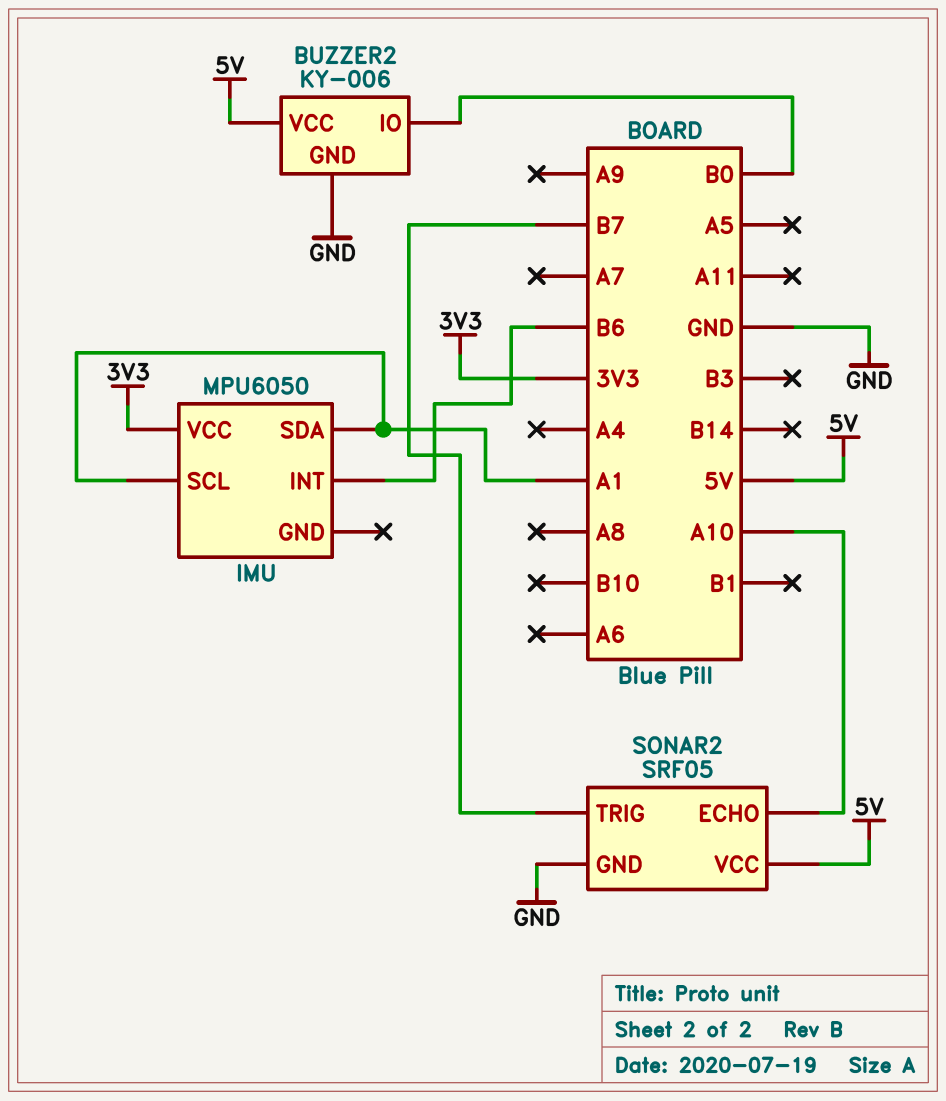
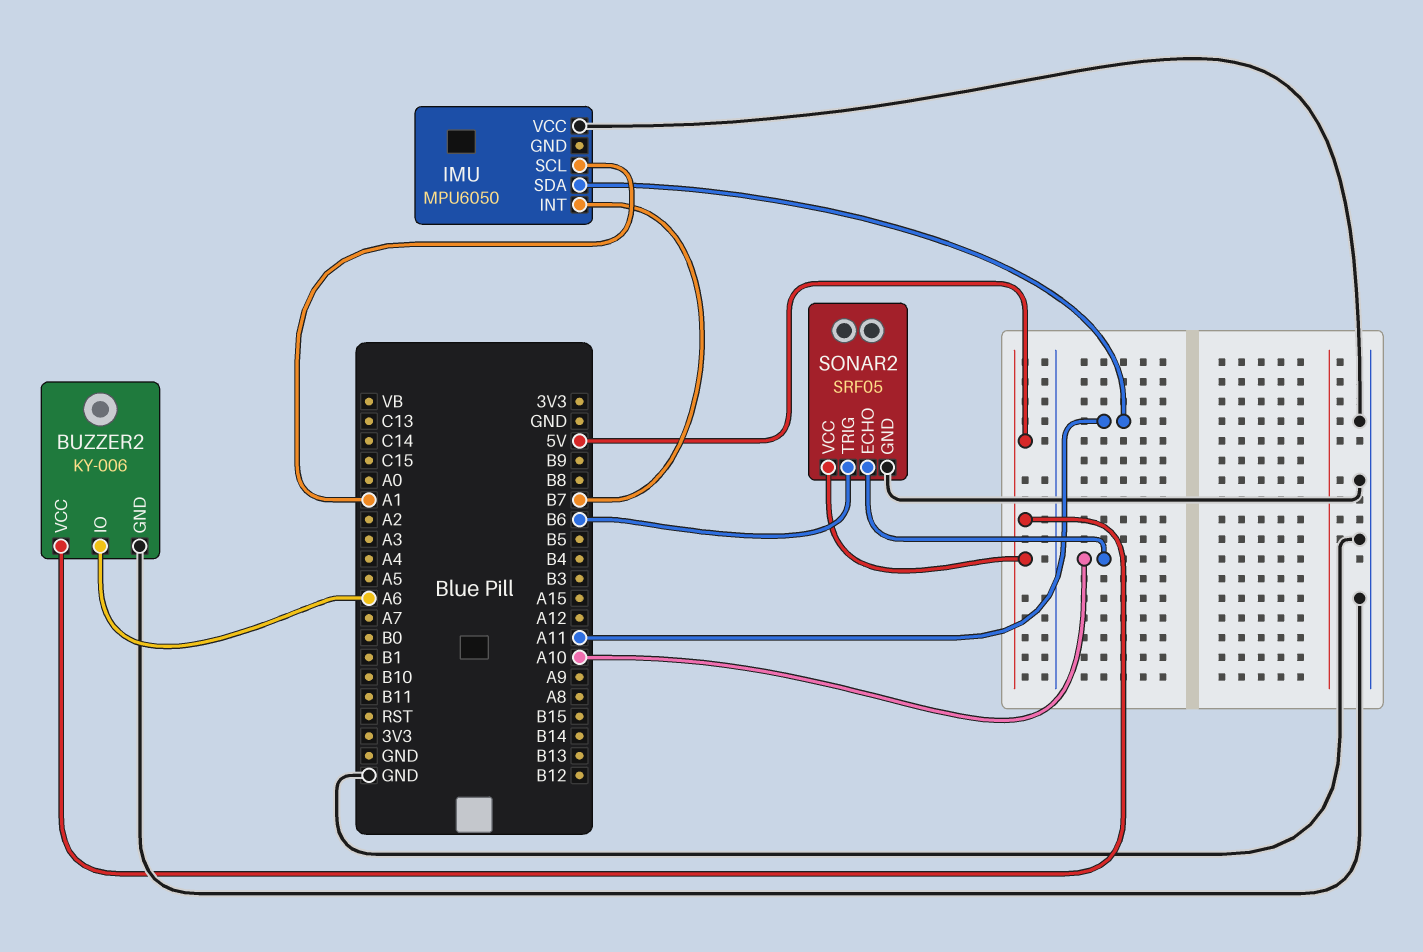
BUZZER2 pin IO: B0 -> A6
IMU pin INT: B6 -> B7
IMU pin SDA: A1 -> A11
IMU pin VCC: 3V3 -> GND
SONAR2 pin TRIG: B7 -> B6

